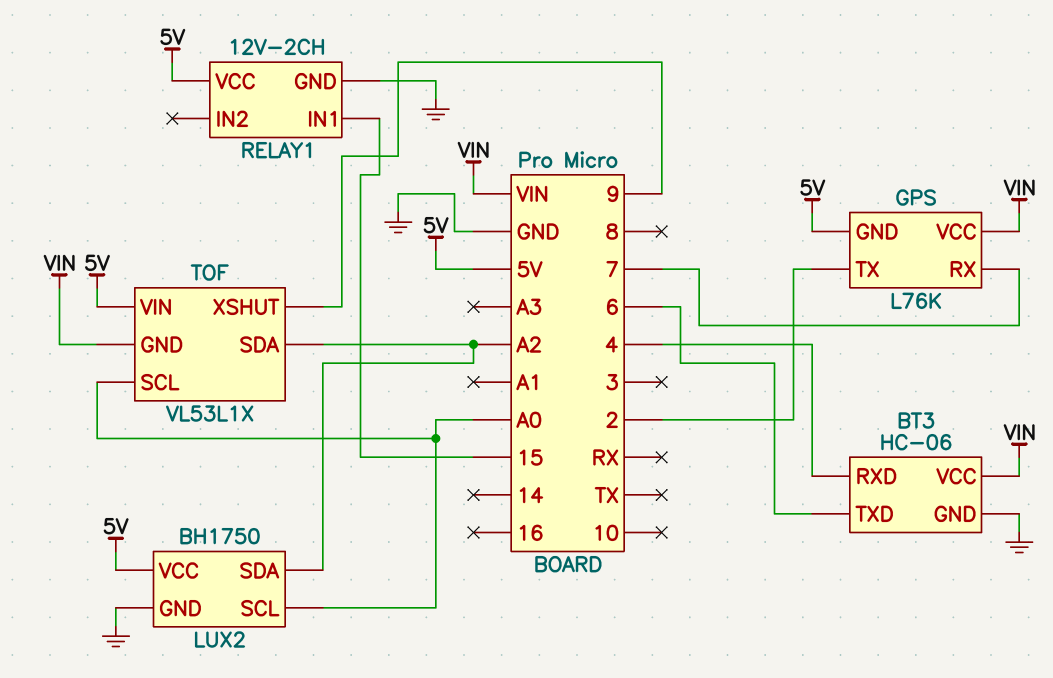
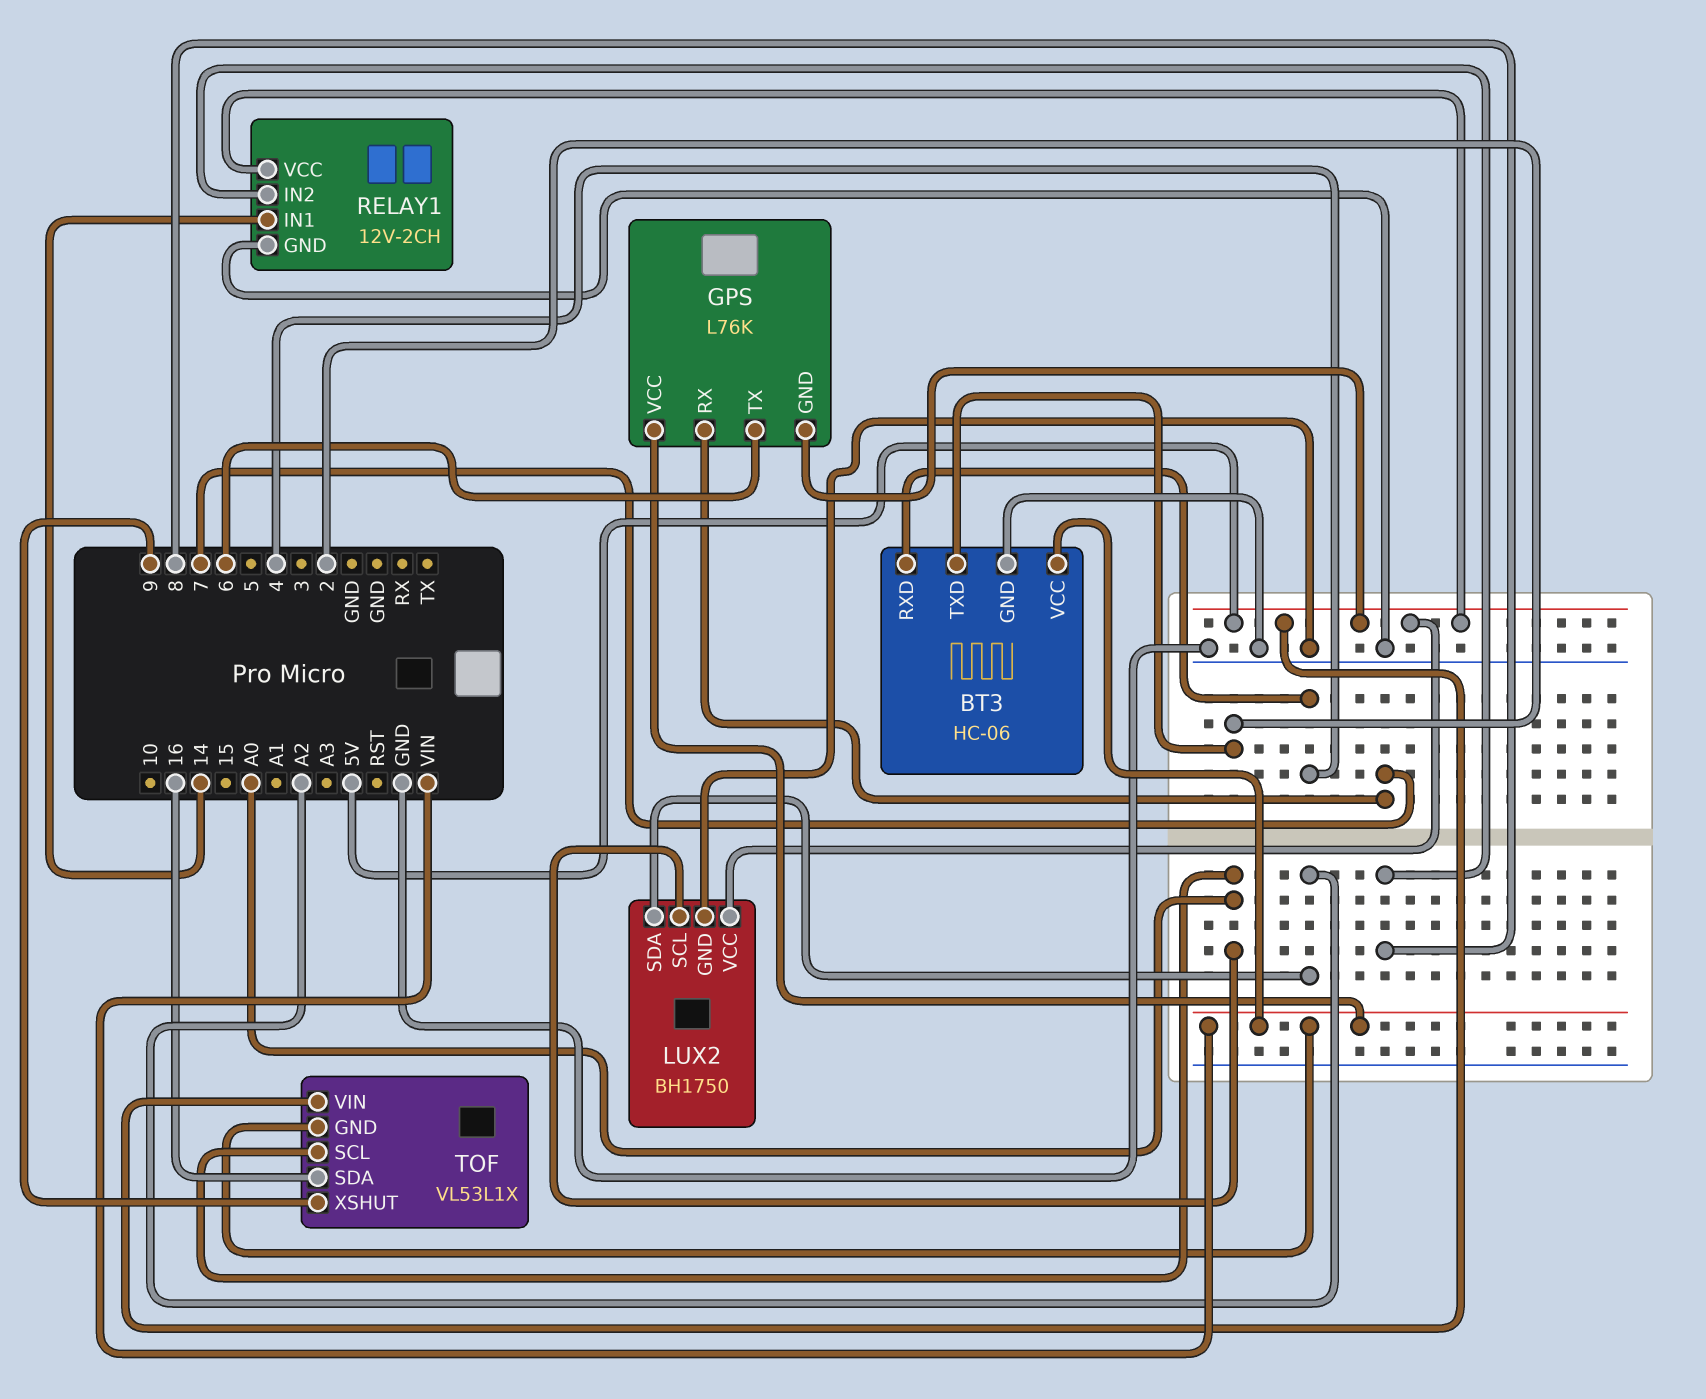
BT3 pin TXD: 6 -> 2
GPS pin TX: 2 -> 6
RELAY1 pin IN1: 15 -> 14
RELAY1 pin IN2: none -> 8
TOF pin SDA: A2 -> 16

